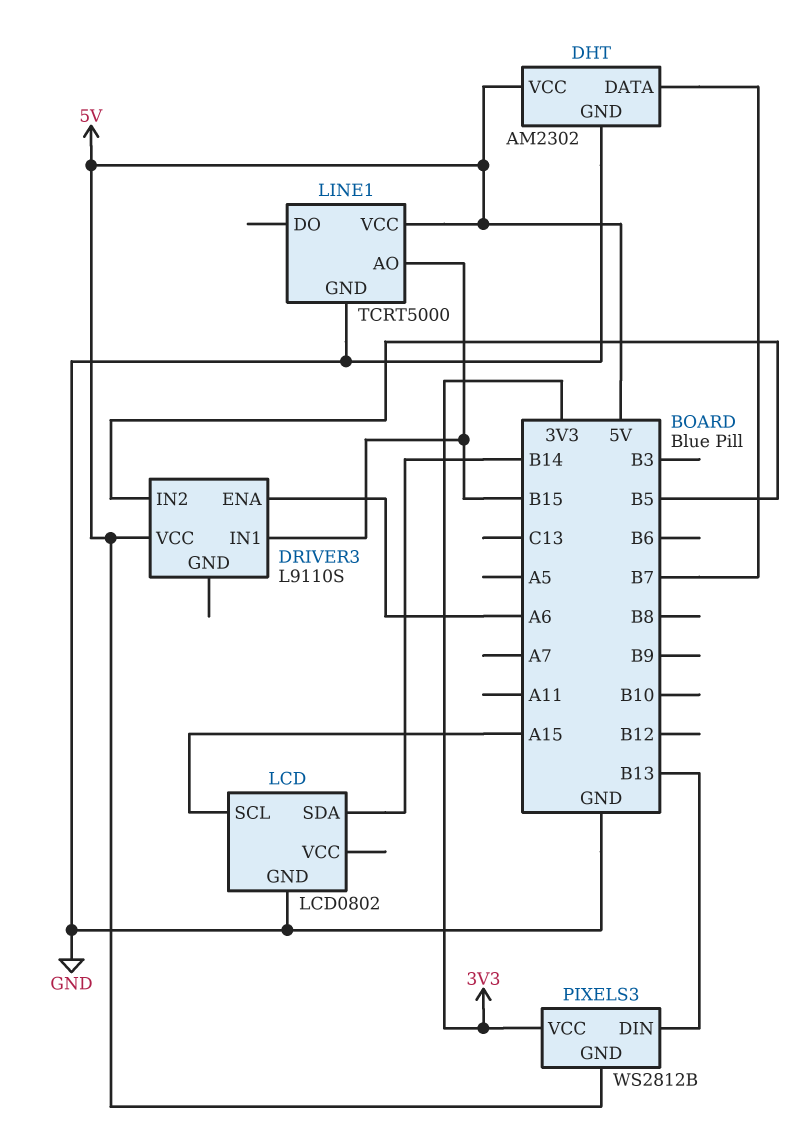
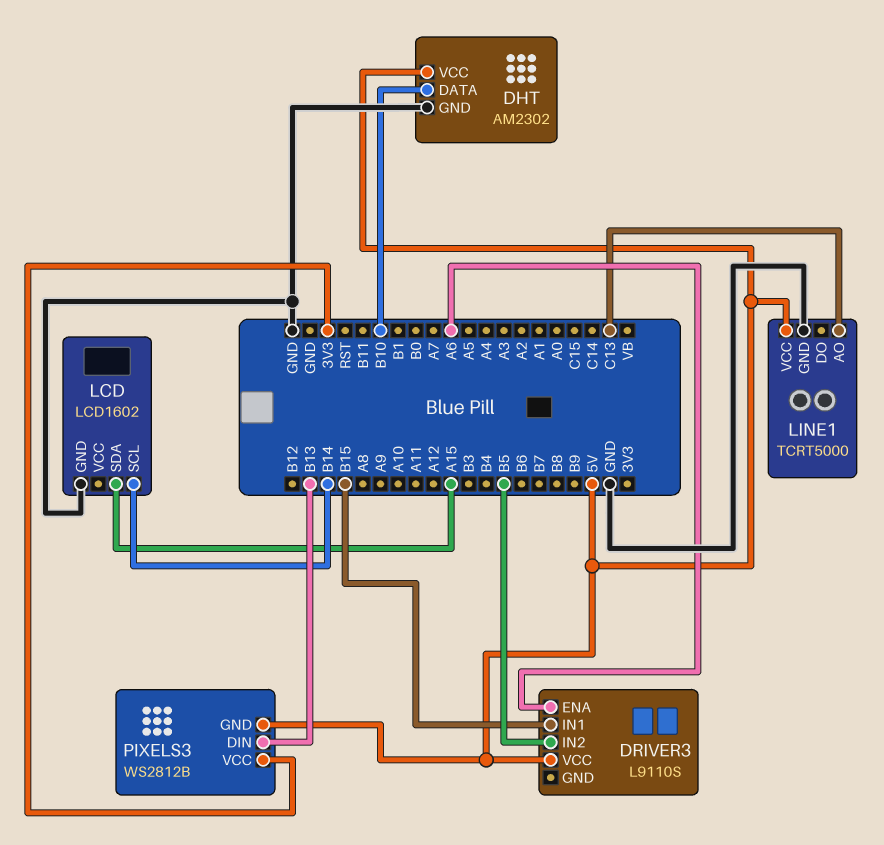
DHT pin DATA: B7 -> B10
LCD: LCD0802 -> LCD1602
LCD pin SCL: A15 -> B14
LCD pin SDA: B14 -> A15
LINE1 pin AO: B15 -> C13

